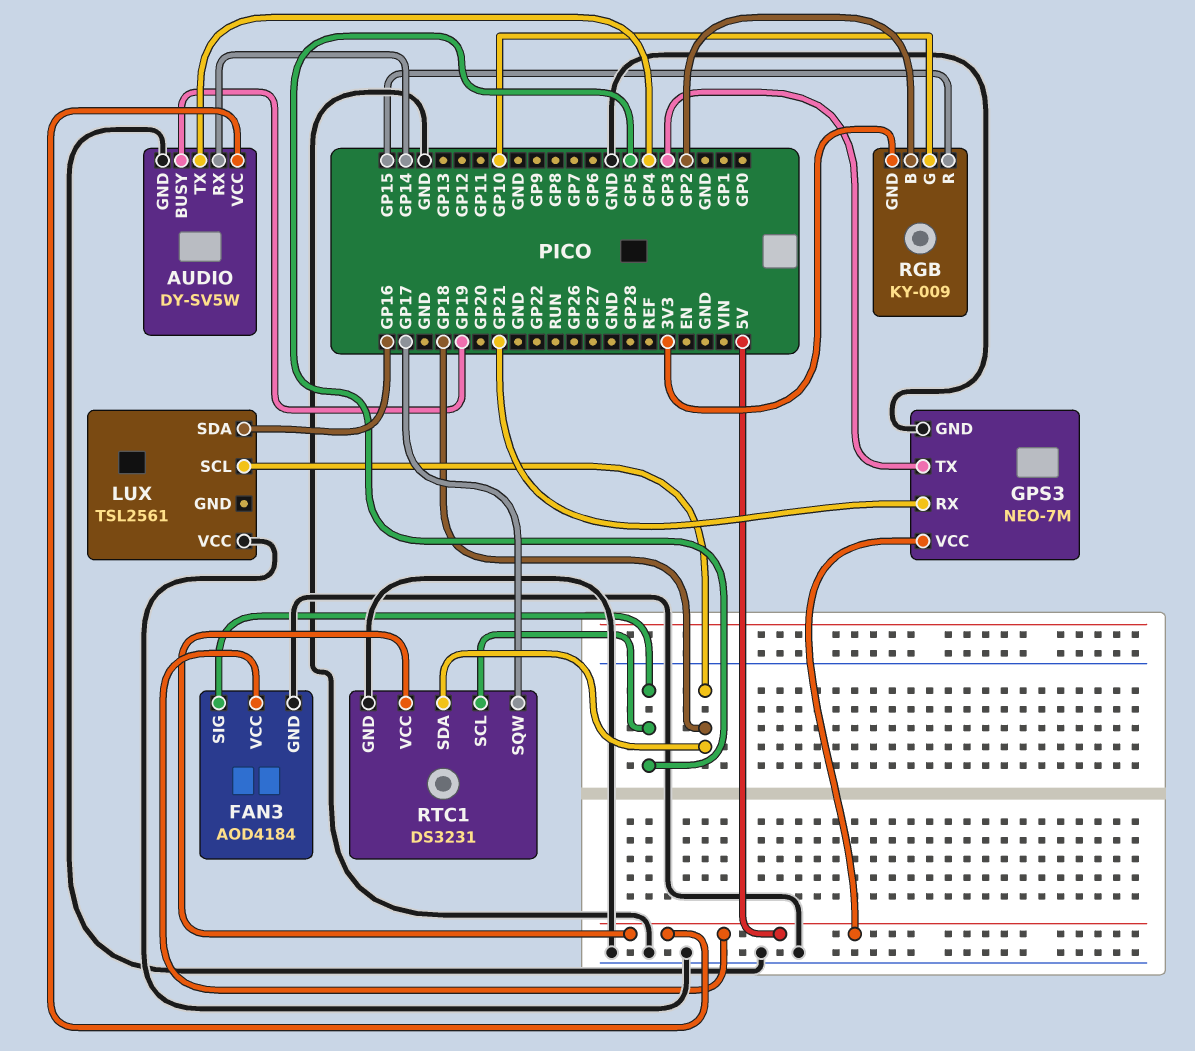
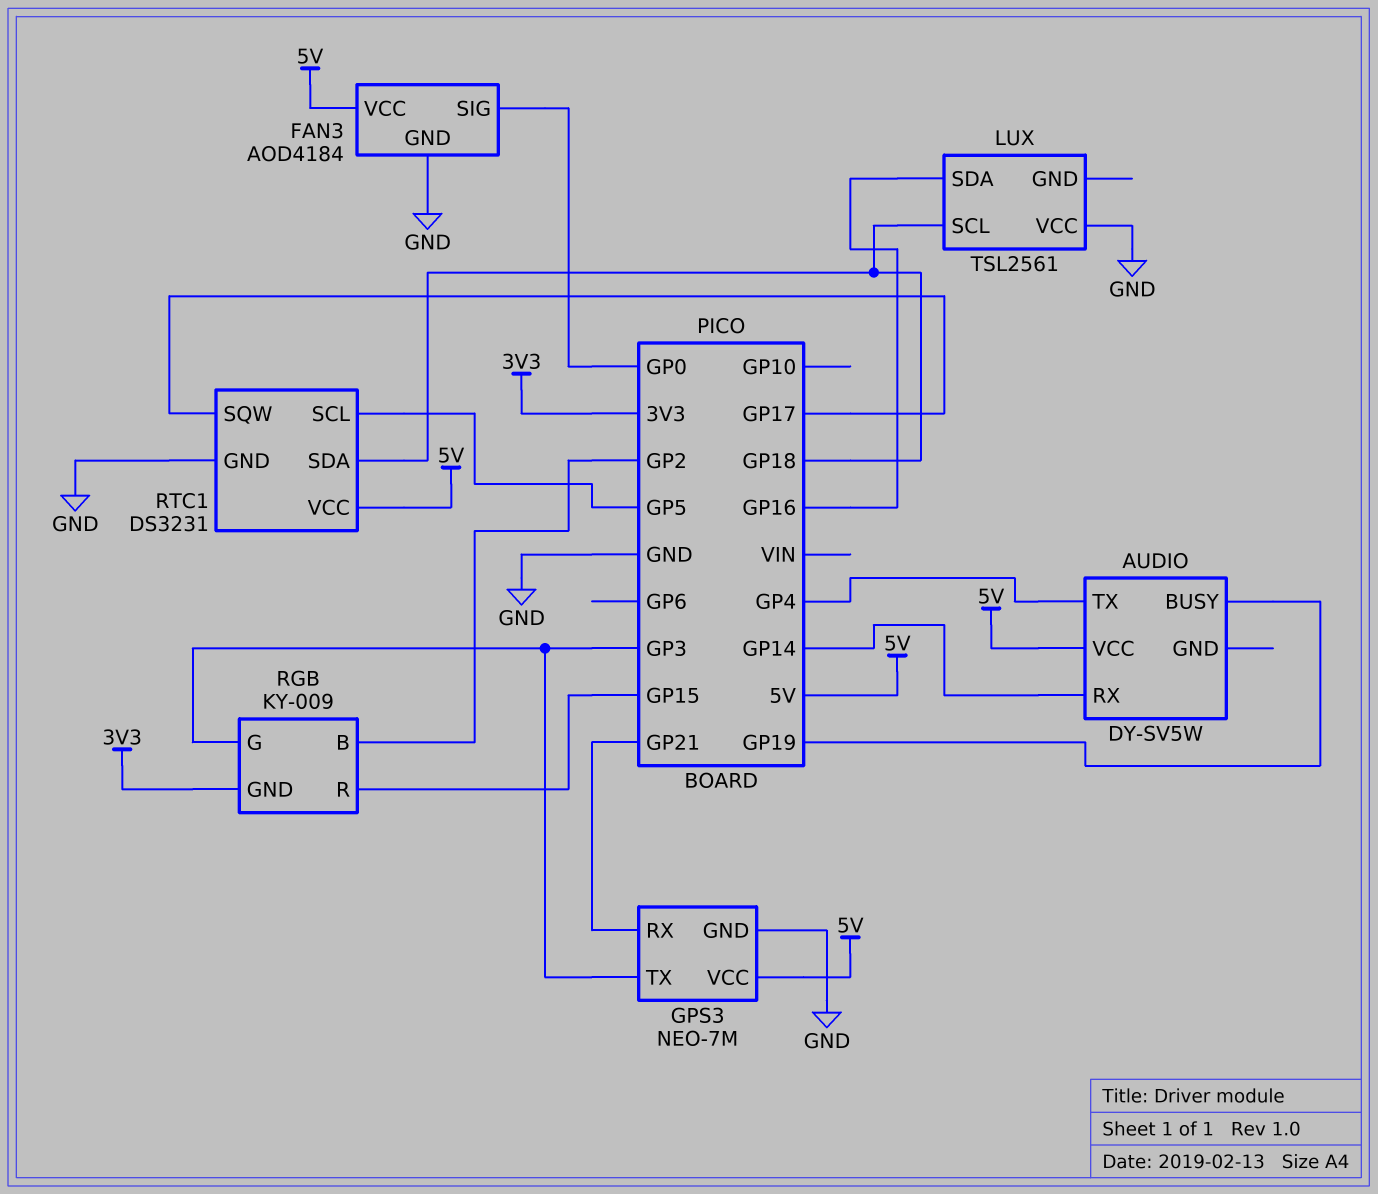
AUDIO pin GND: GND -> none
FAN3 pin SIG: GP5 -> GP0
RGB pin G: GP10 -> GP3

